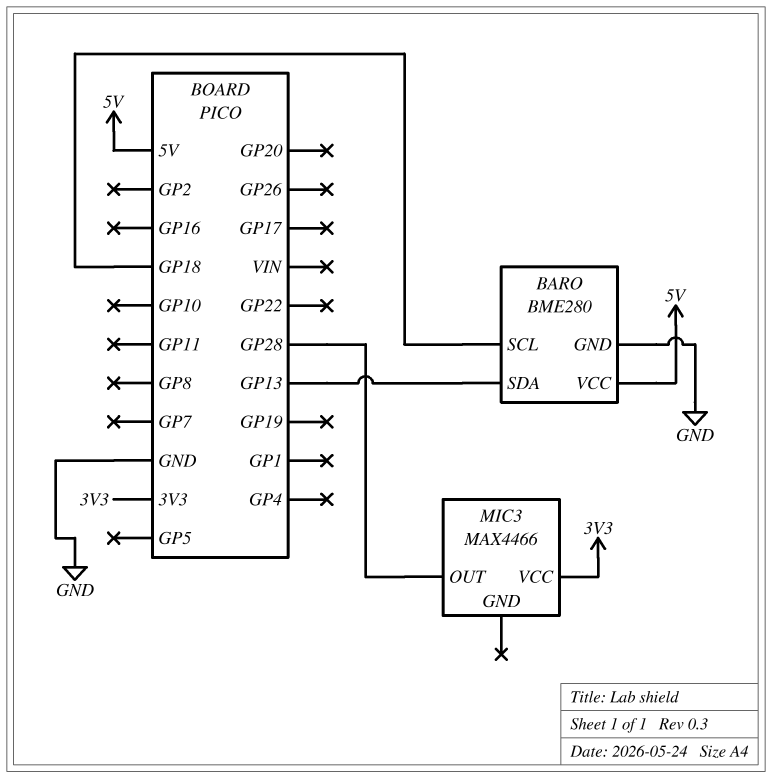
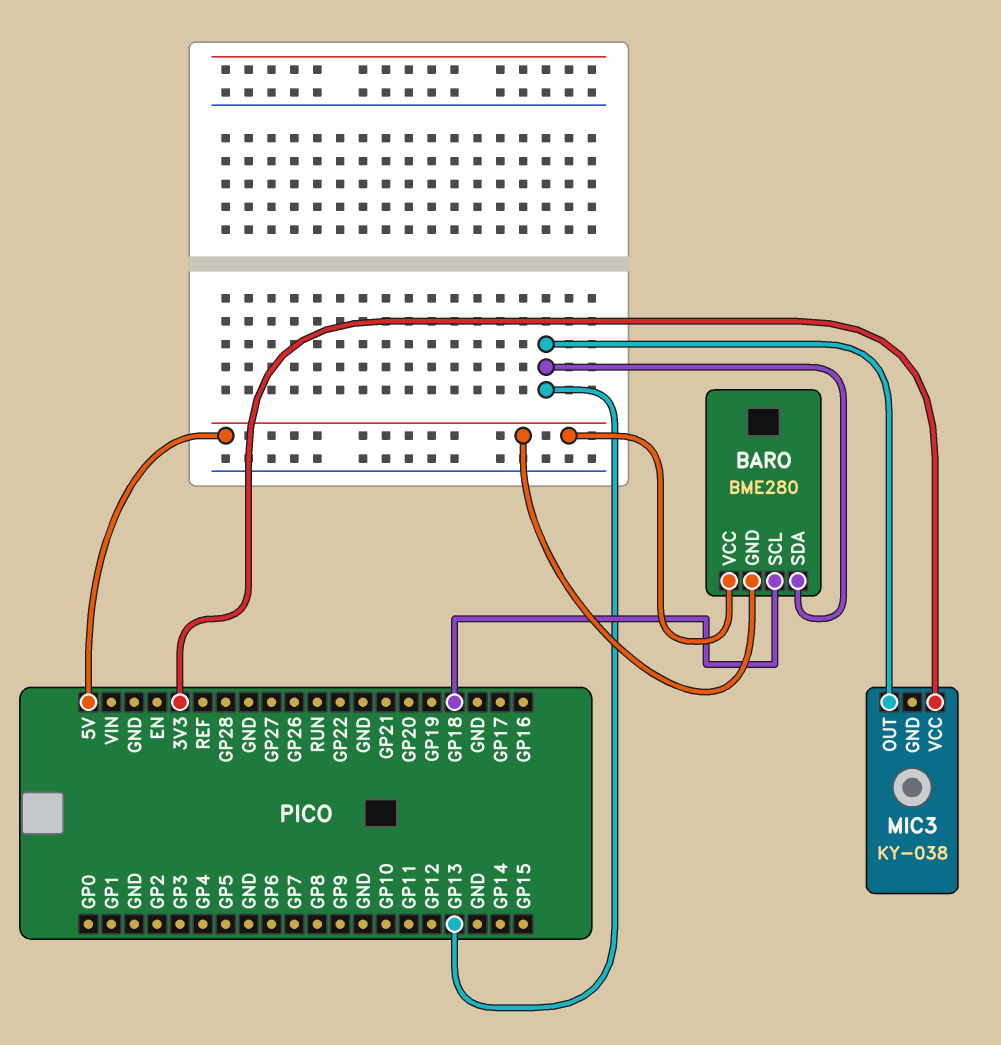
BARO pin GND: GND -> 5V
MIC3: MAX4466 -> KY-038
MIC3 pin OUT: GP28 -> GP13

